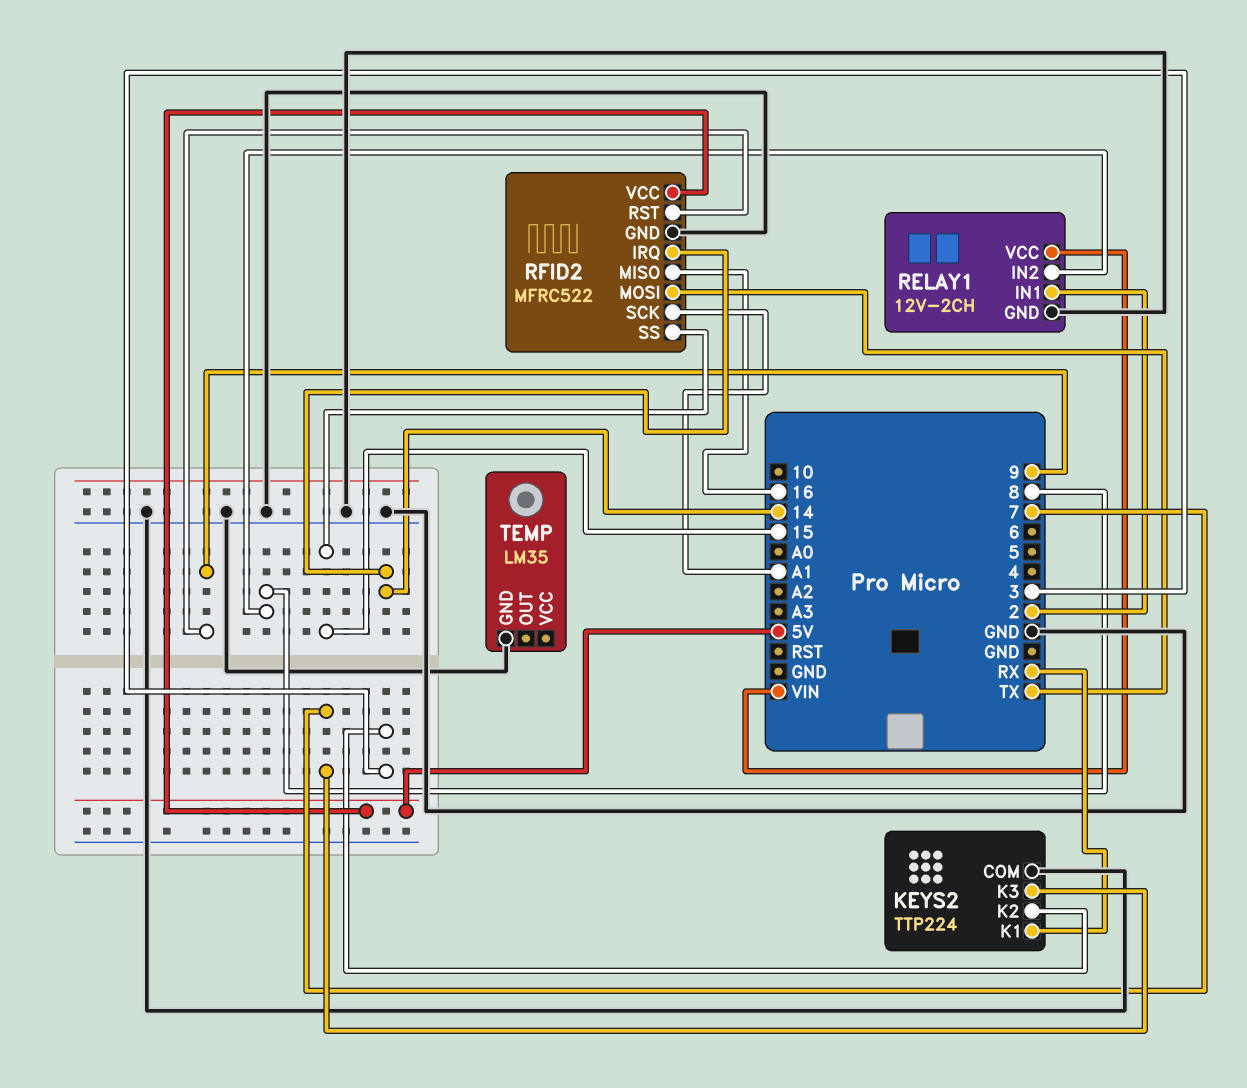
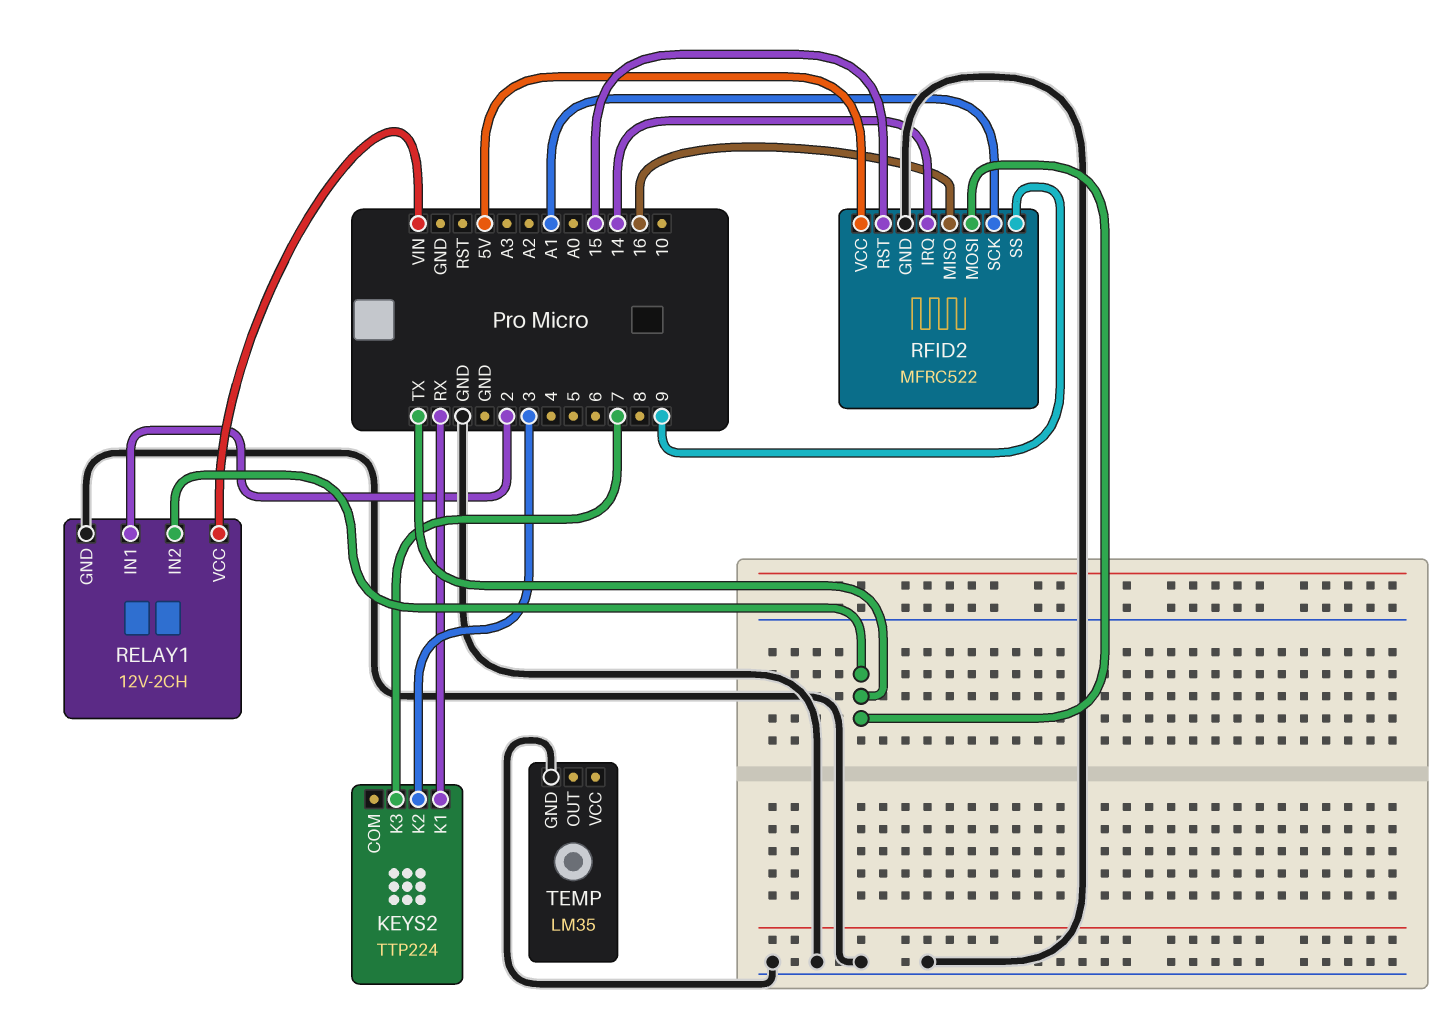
KEYS2 pin COM: GND -> none
RELAY1 pin IN2: 8 -> TX
RFID2 pin RST: 9 -> 15
RFID2 pin SS: 15 -> 9

